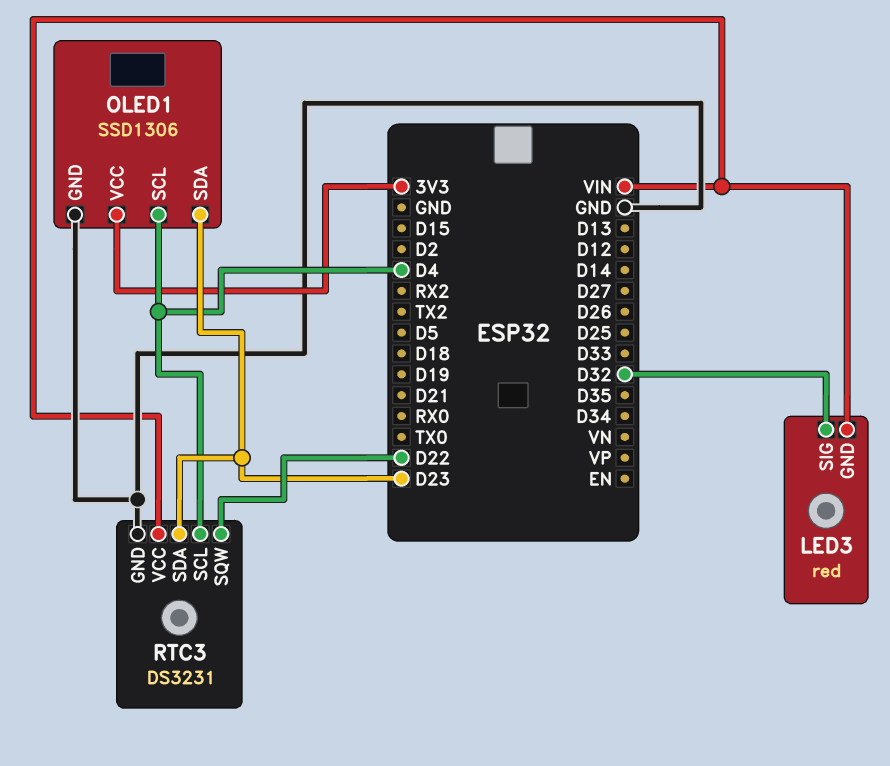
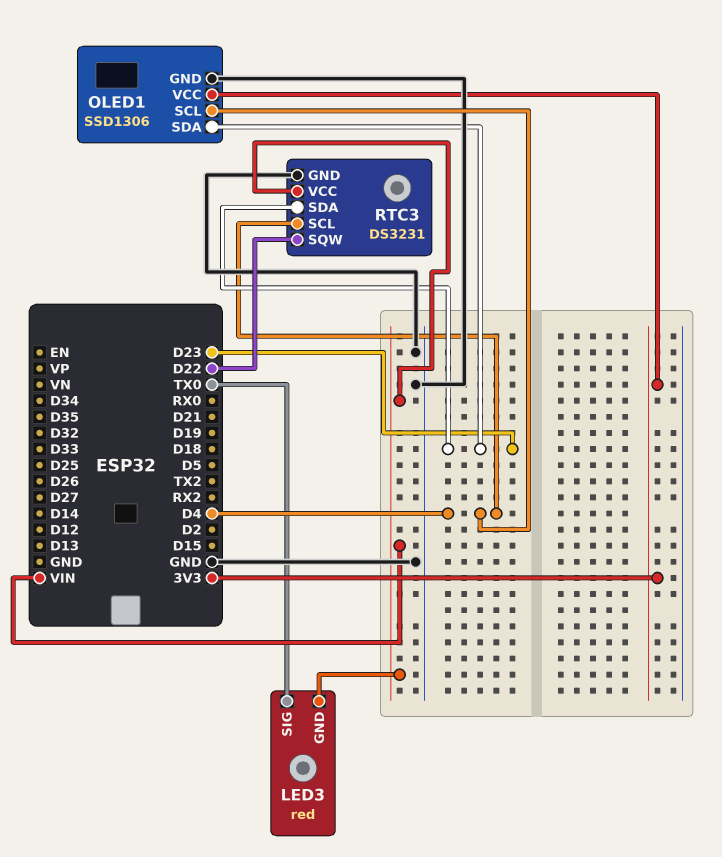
LED3 pin SIG: D32 -> TX0

